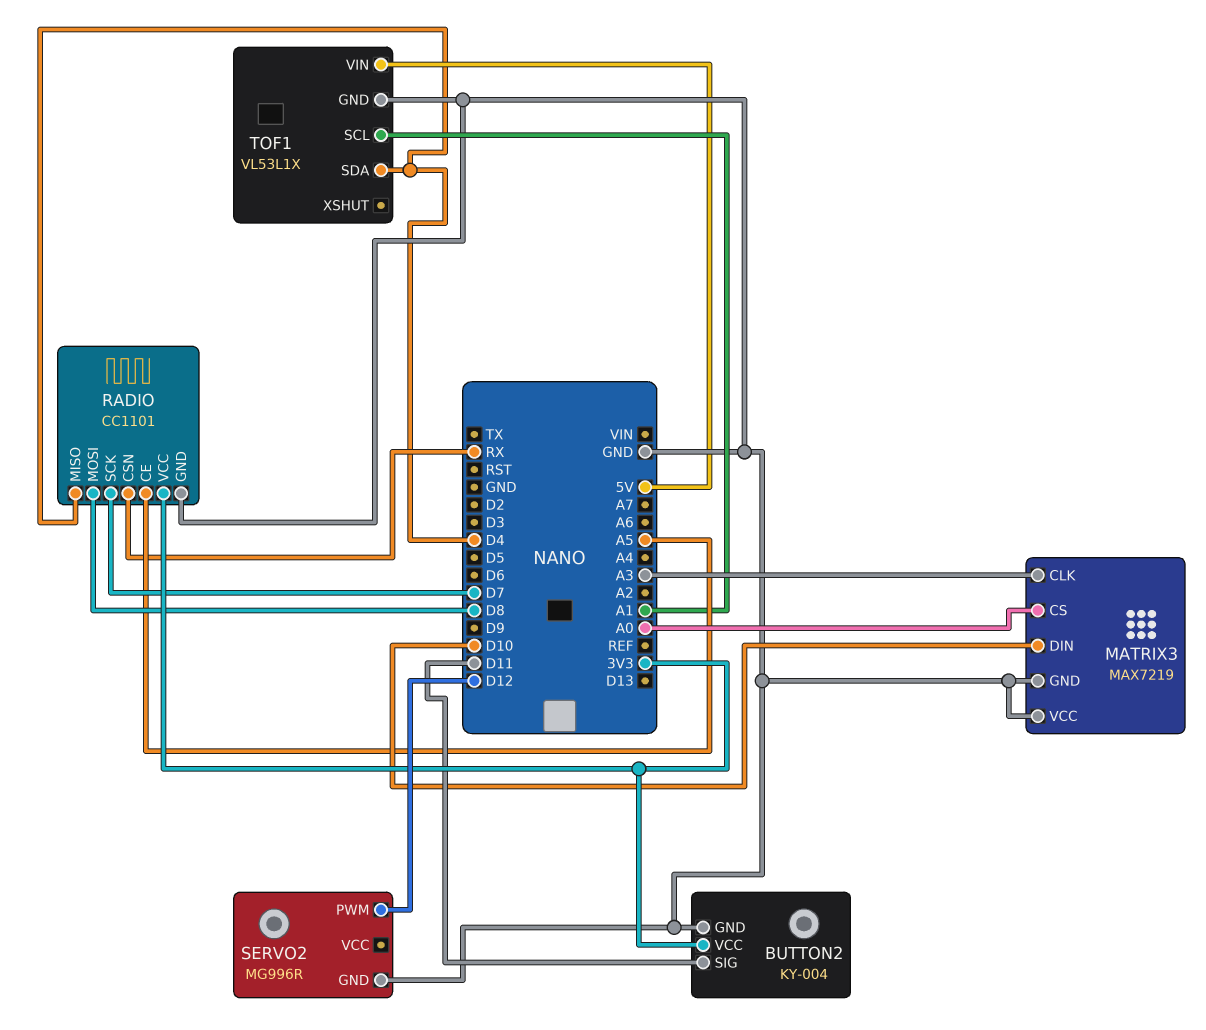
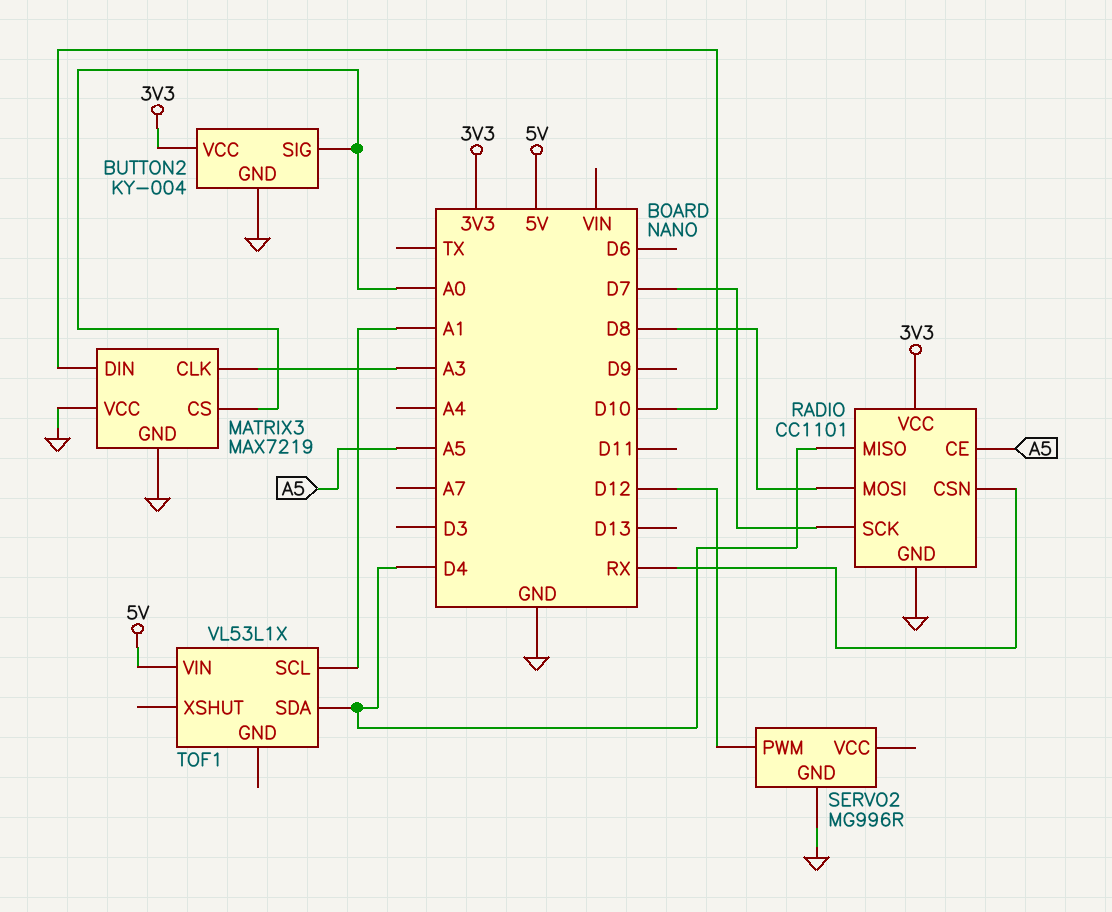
BUTTON2 pin SIG: D11 -> A0
TOF1 pin GND: GND -> none

